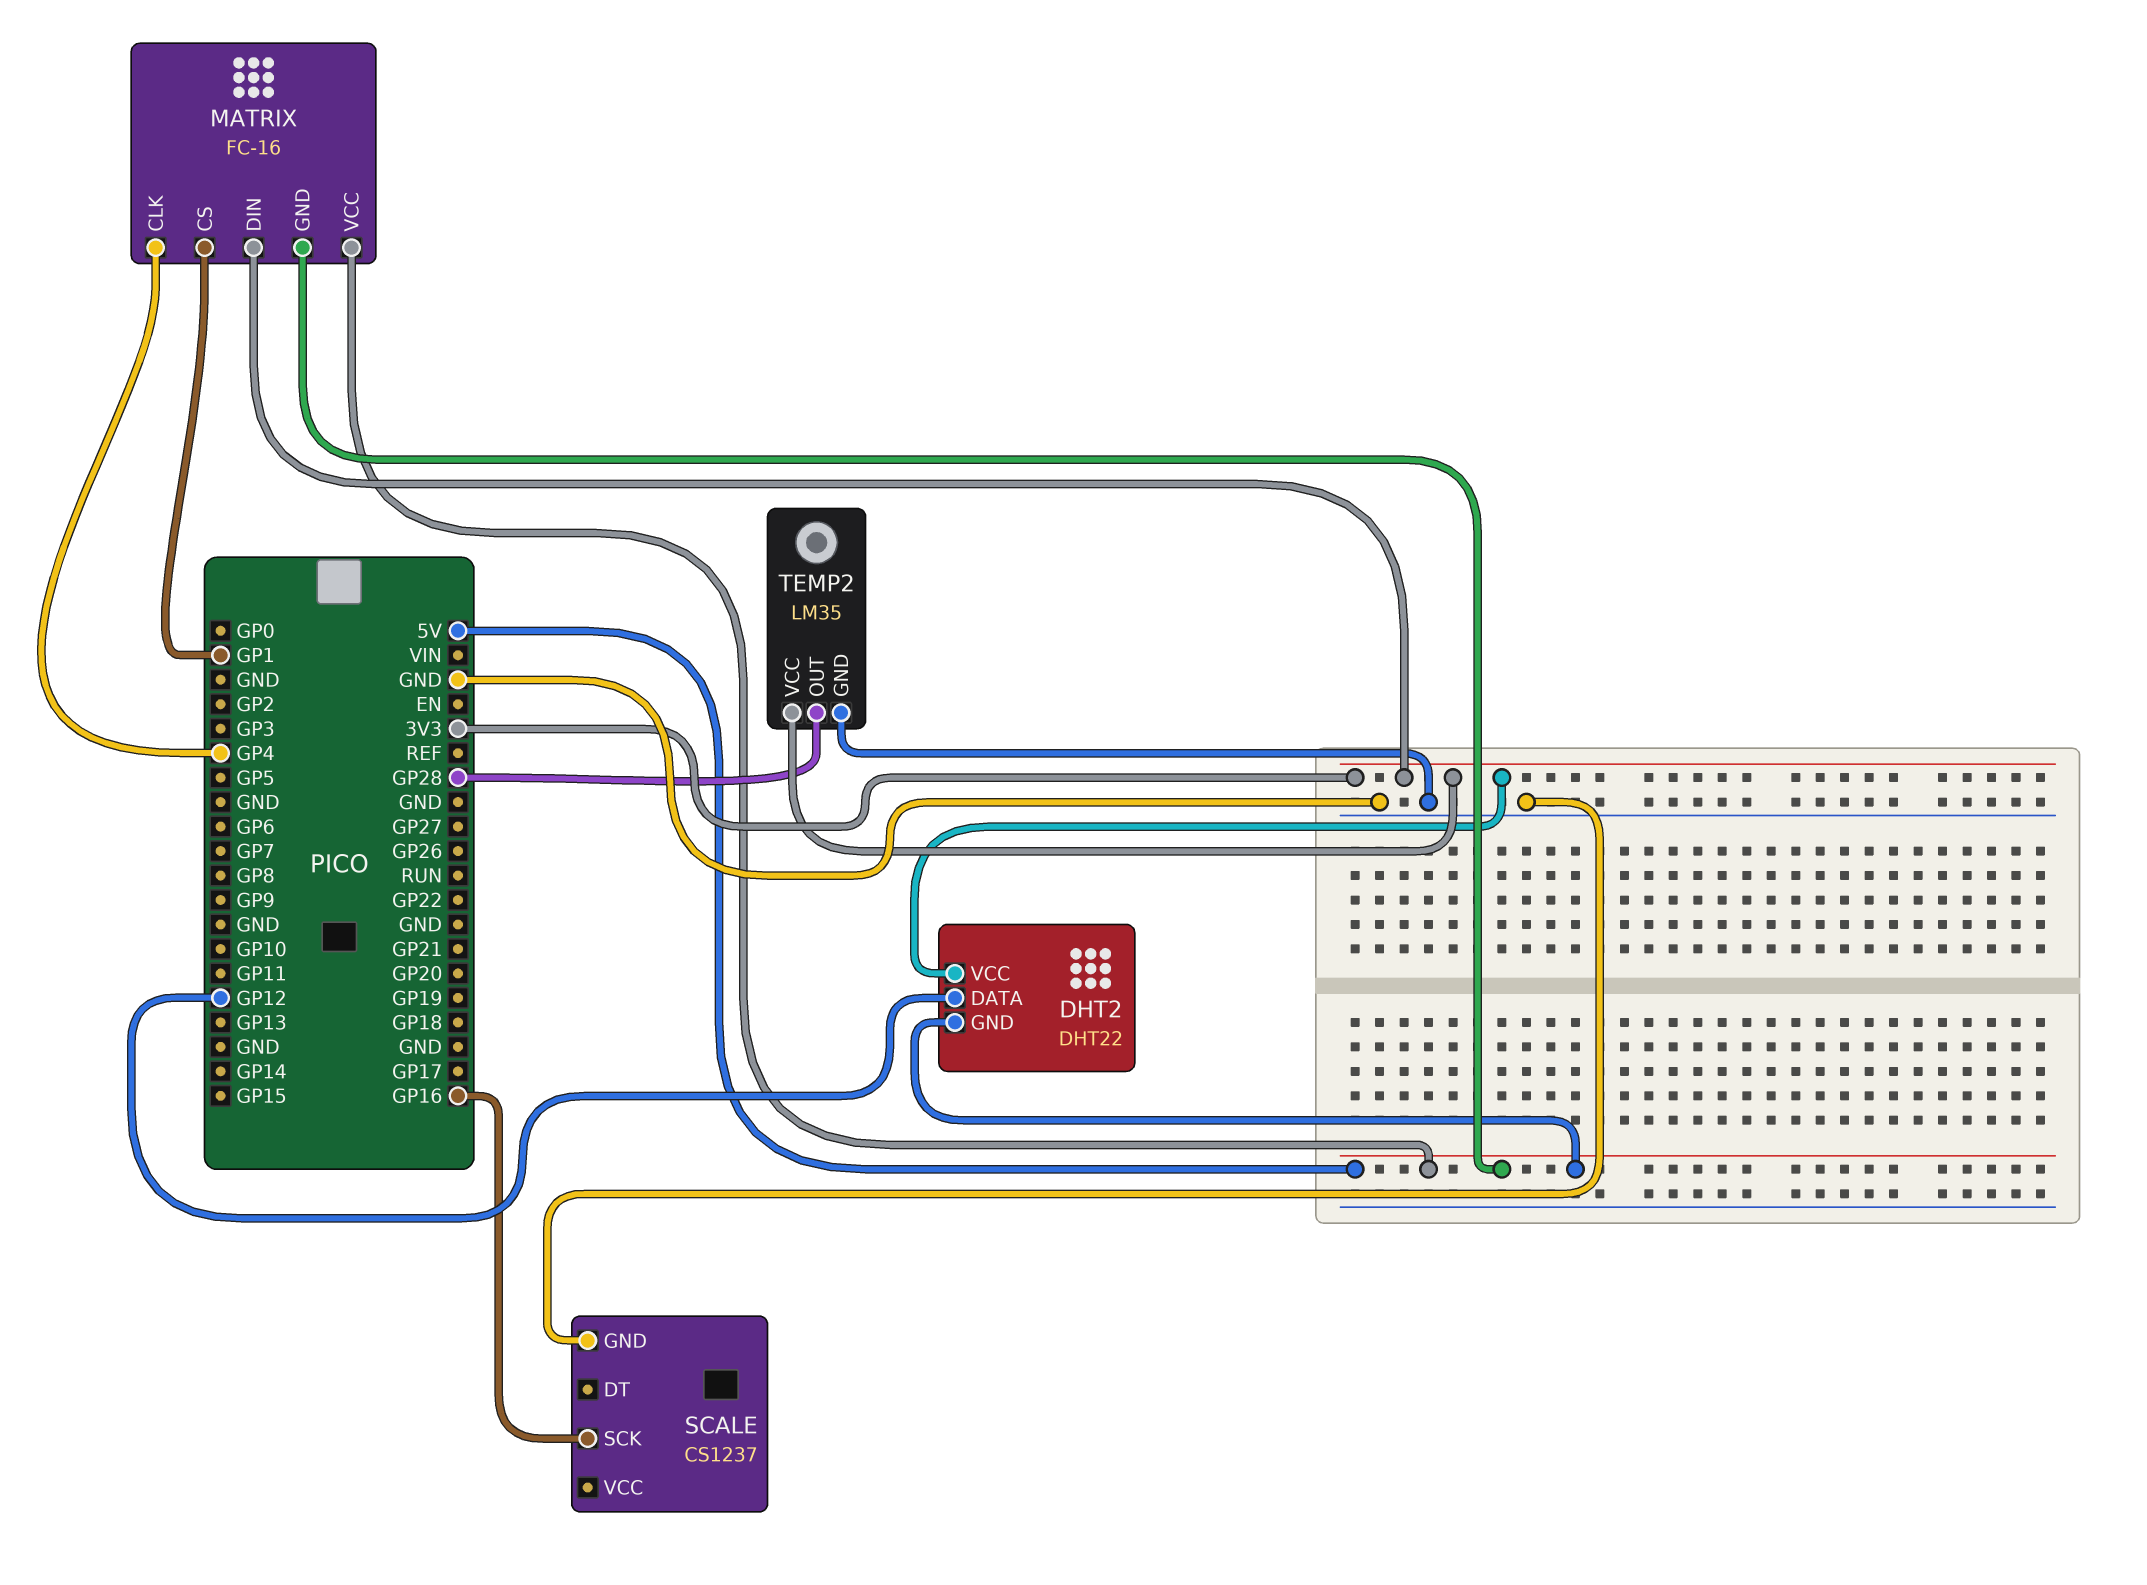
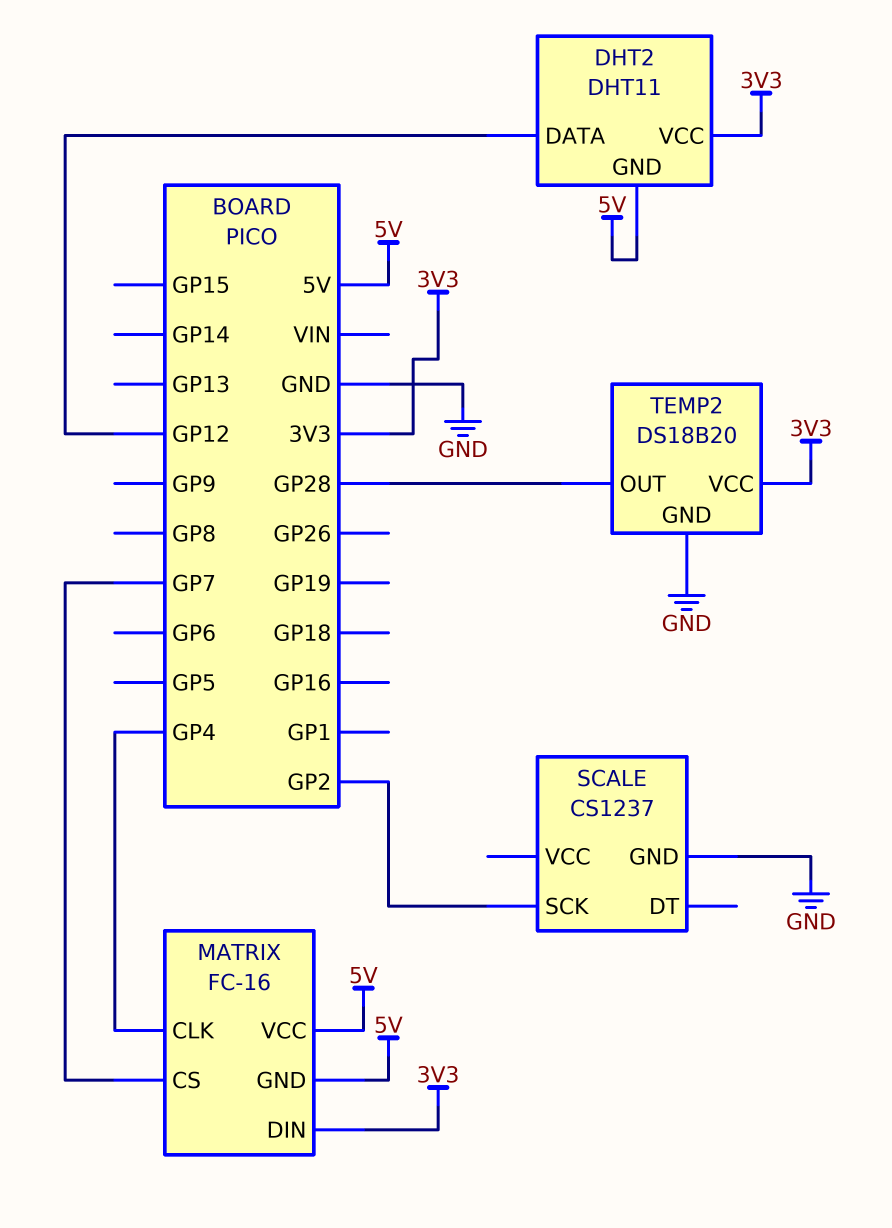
DHT2: DHT22 -> DHT11
MATRIX pin CS: GP1 -> GP7
SCALE pin SCK: GP16 -> GP2
TEMP2: LM35 -> DS18B20

